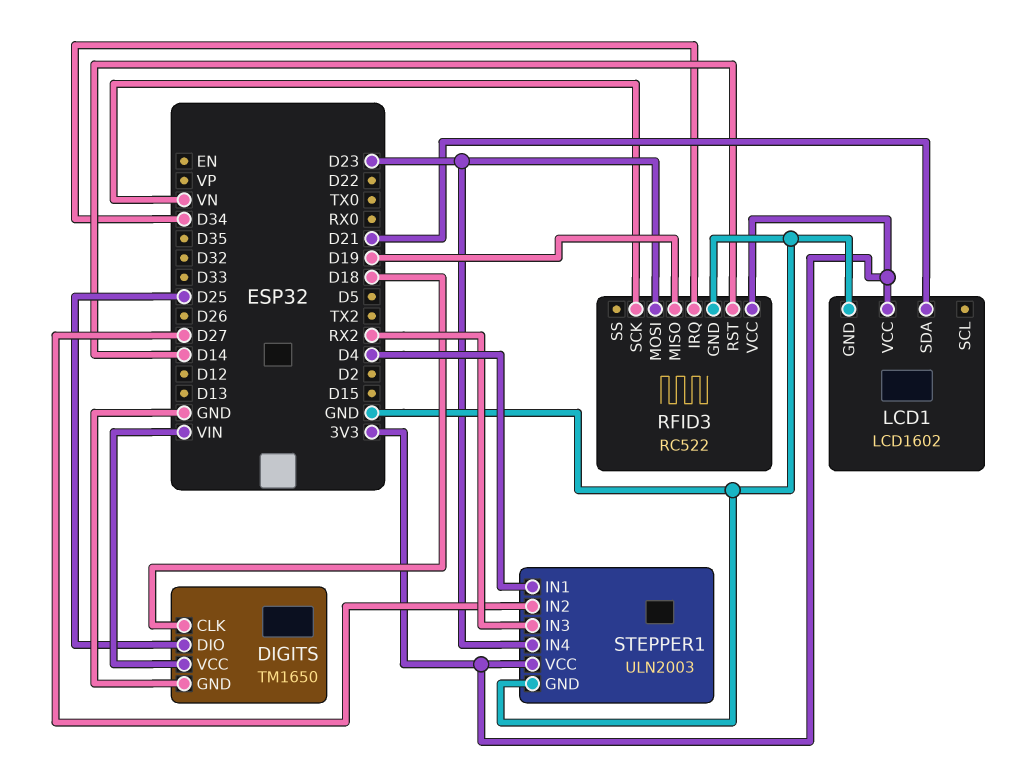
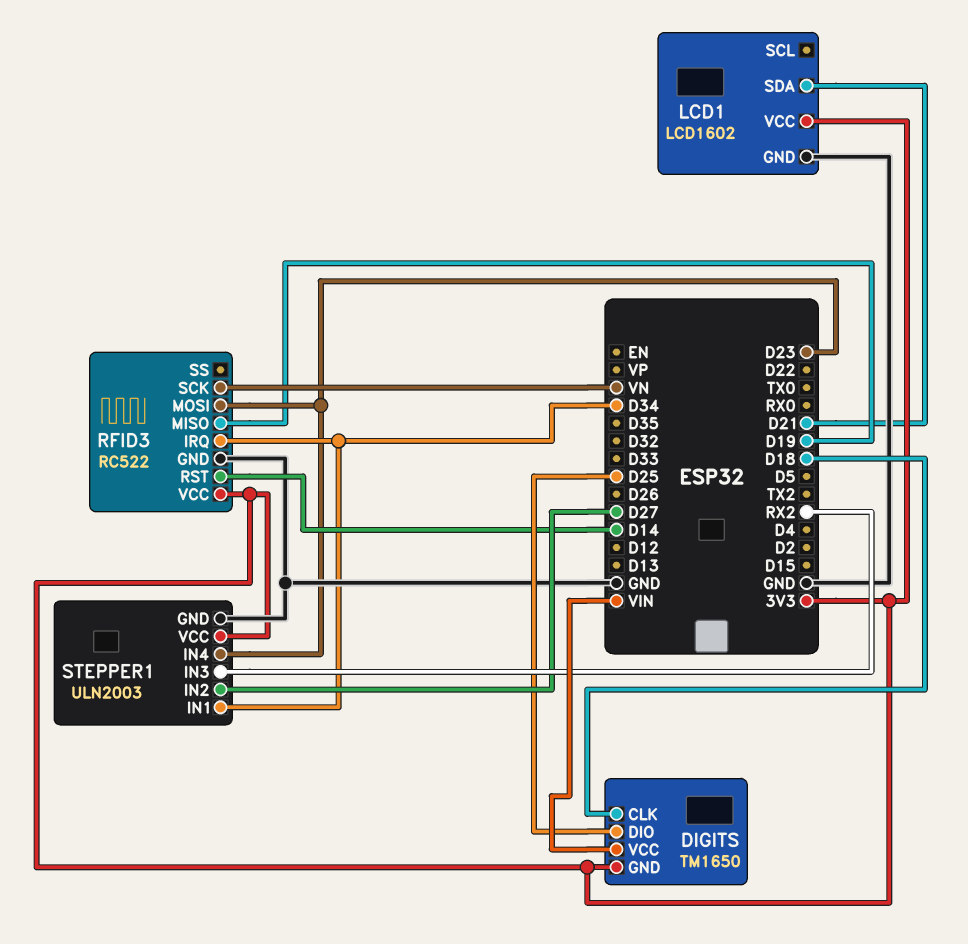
DIGITS pin GND: GND -> 3V3
STEPPER1 pin IN1: D4 -> D34

